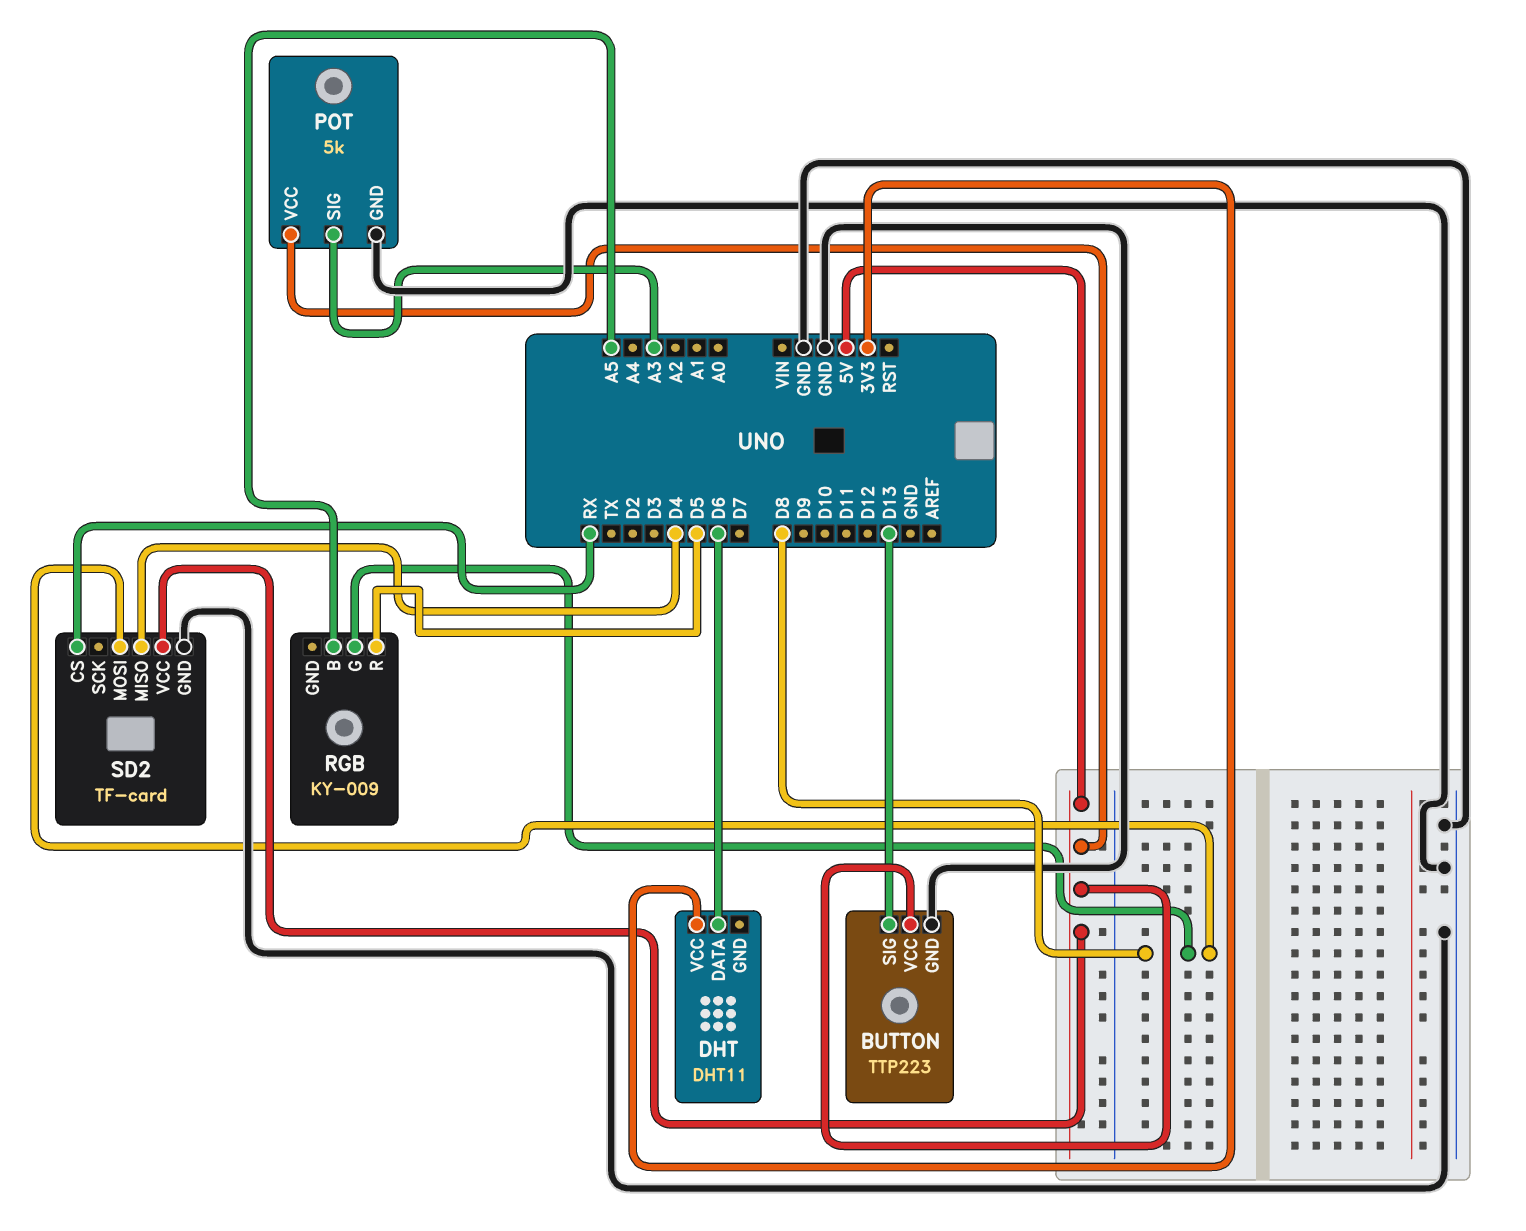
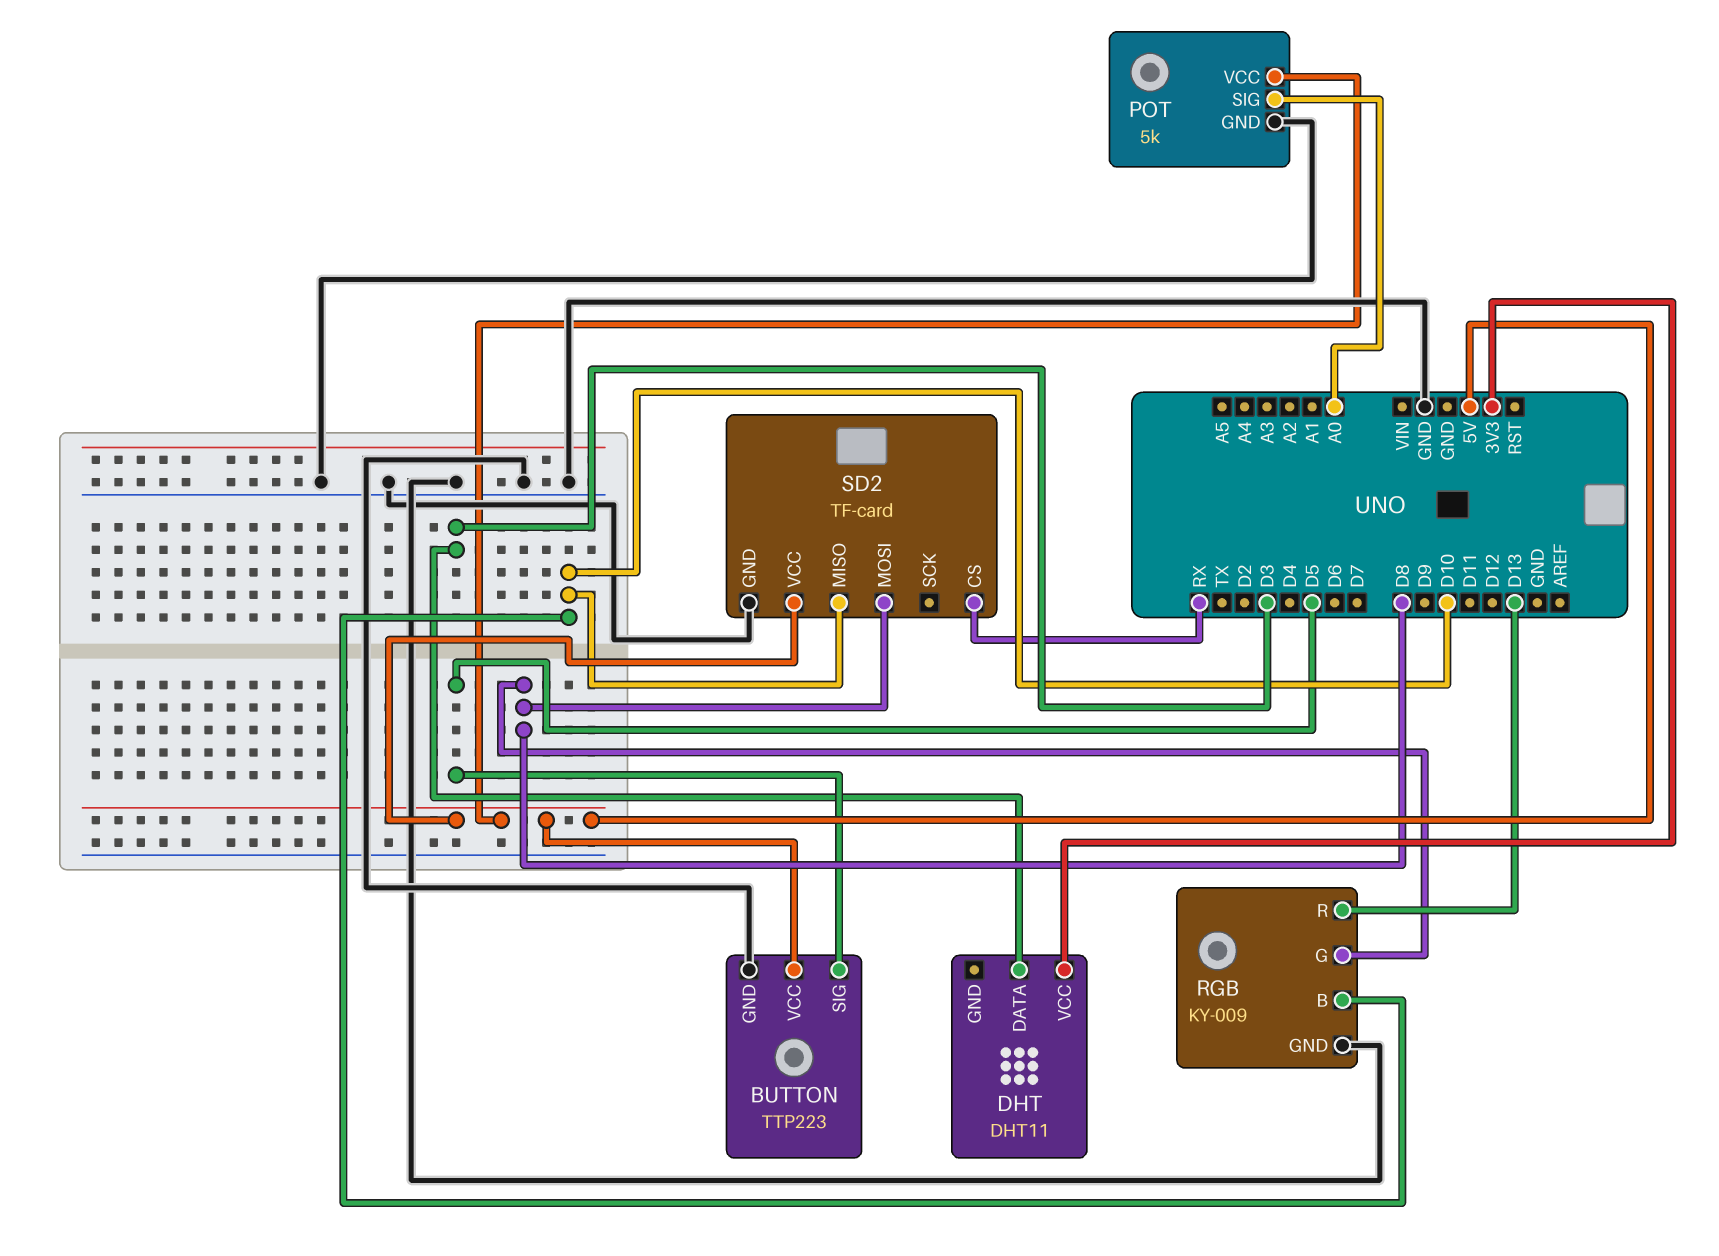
BUTTON pin SIG: D13 -> D5
DHT pin DATA: D6 -> D3
POT pin SIG: A3 -> A0
RGB pin B: A5 -> D10
RGB pin GND: none -> GND
RGB pin R: D5 -> D13
SD2 pin MISO: D4 -> D10

